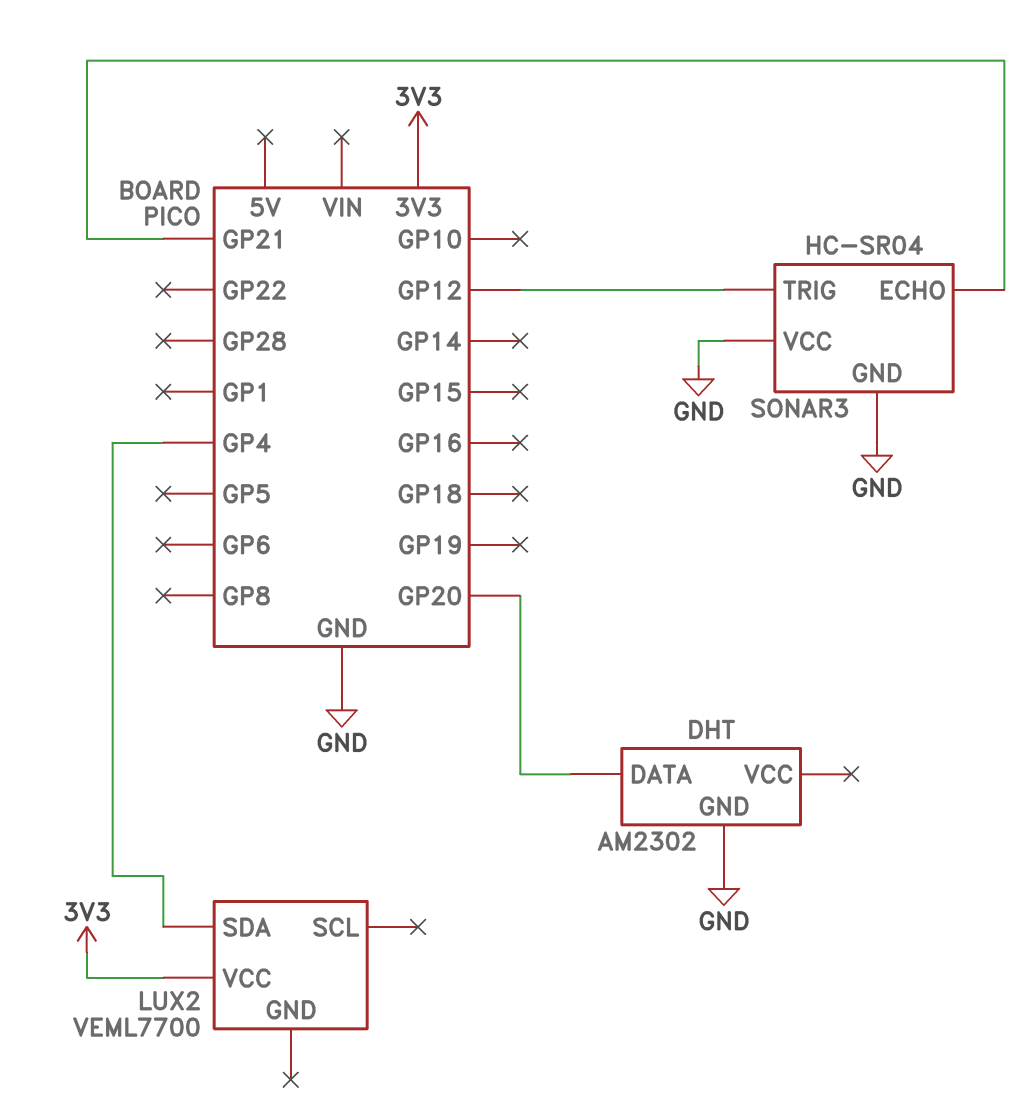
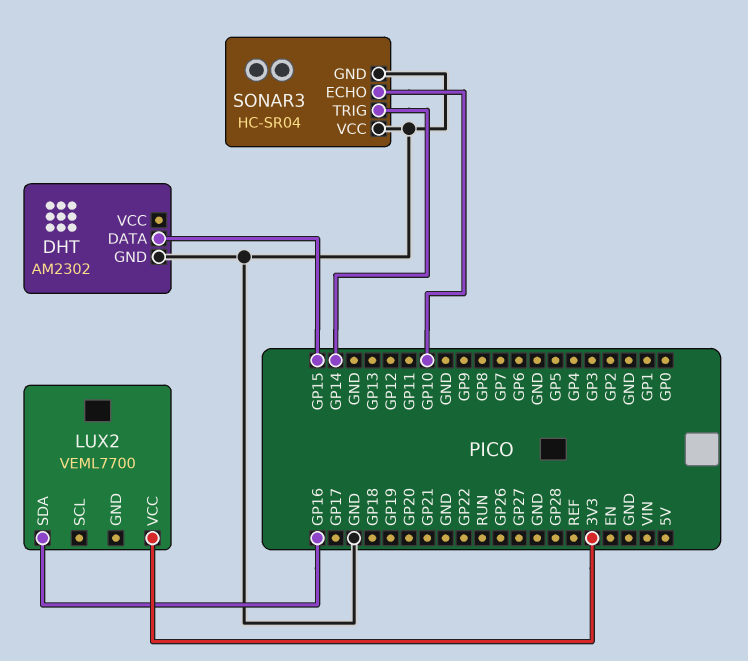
DHT pin DATA: GP20 -> GP15
LUX2 pin SDA: GP4 -> GP16
SONAR3 pin ECHO: GP21 -> GP10
SONAR3 pin TRIG: GP12 -> GP14

